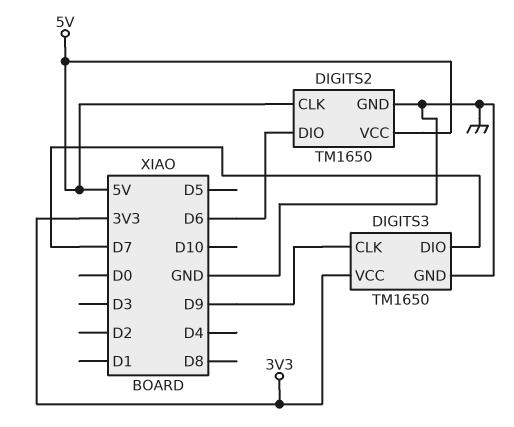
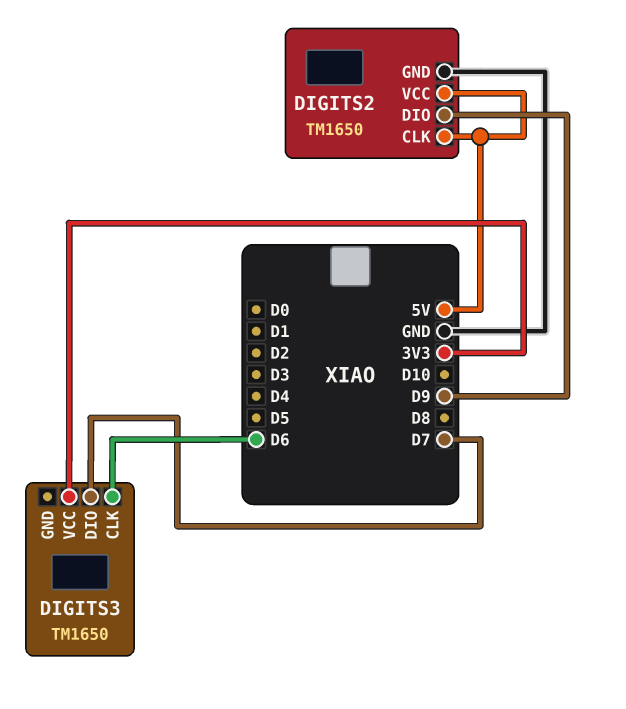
DIGITS2 pin DIO: D6 -> D9
DIGITS3 pin CLK: D9 -> D6
DIGITS3 pin GND: GND -> none

